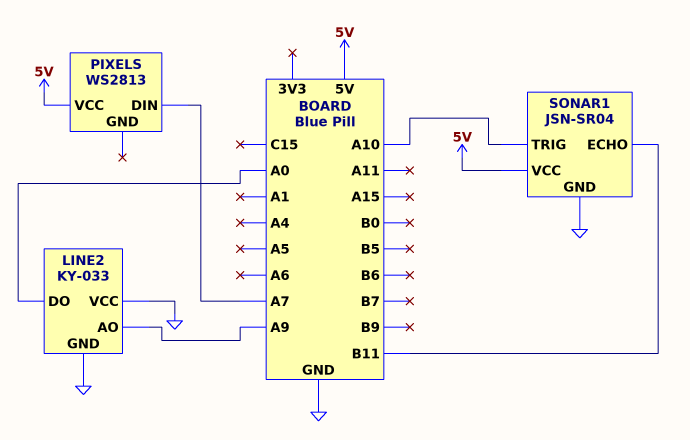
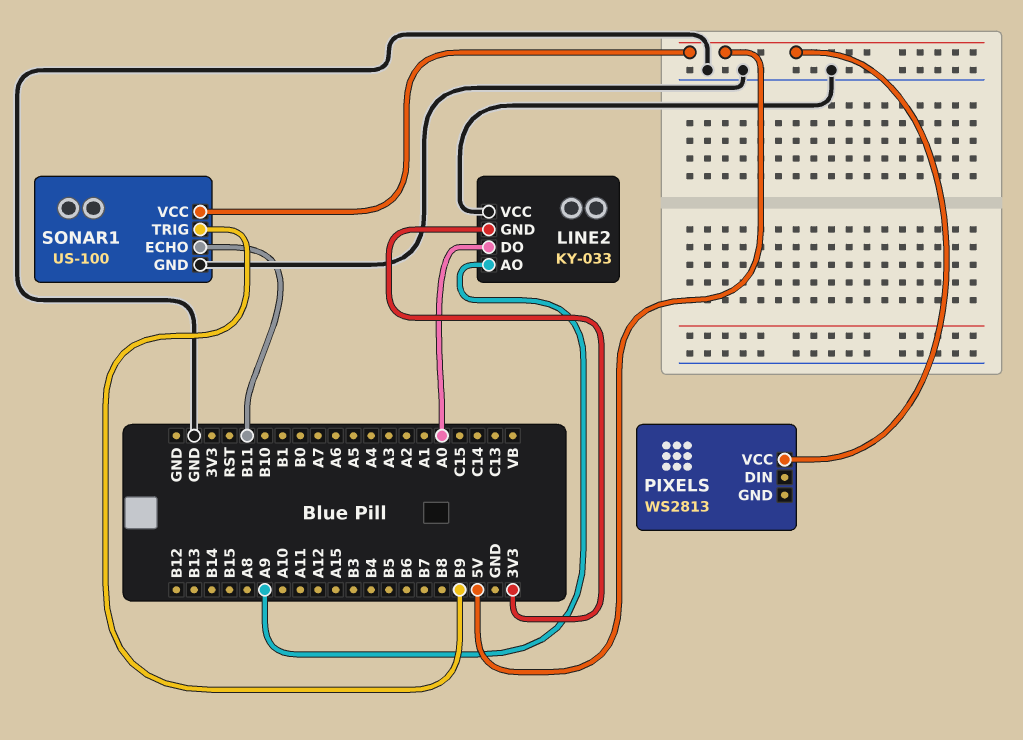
LINE2 pin GND: GND -> 3V3
PIXELS pin DIN: A7 -> none
SONAR1: JSN-SR04 -> US-100
SONAR1 pin TRIG: A10 -> B9

